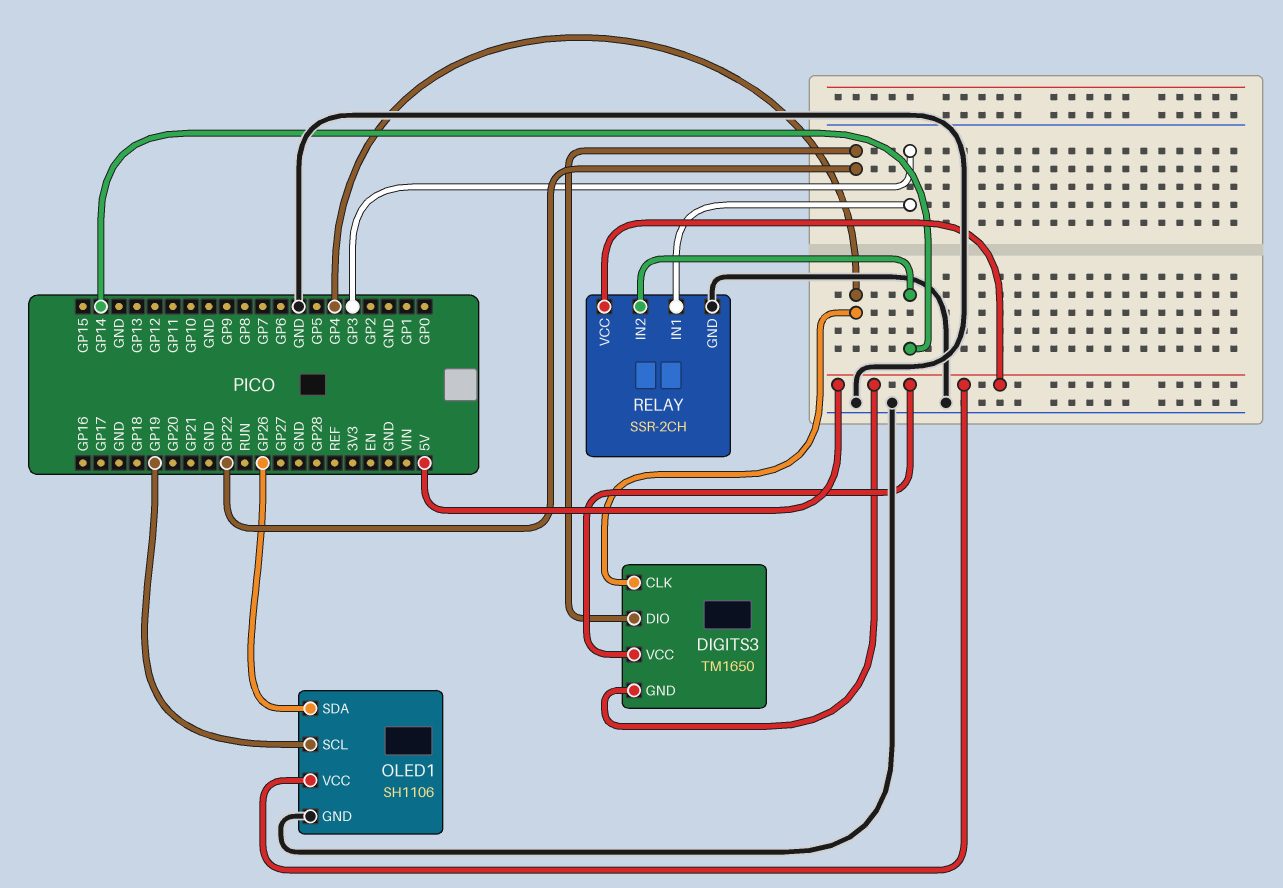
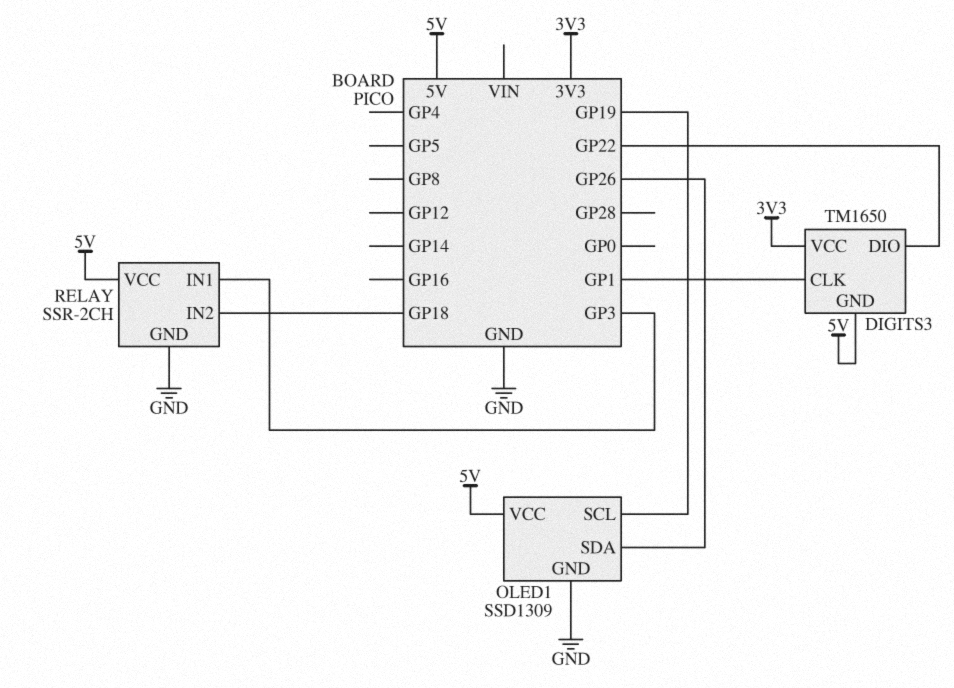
DIGITS3 pin CLK: GP4 -> GP1
DIGITS3 pin VCC: 5V -> 3V3
OLED1: SH1106 -> SSD1309
RELAY pin IN2: GP14 -> GP18

